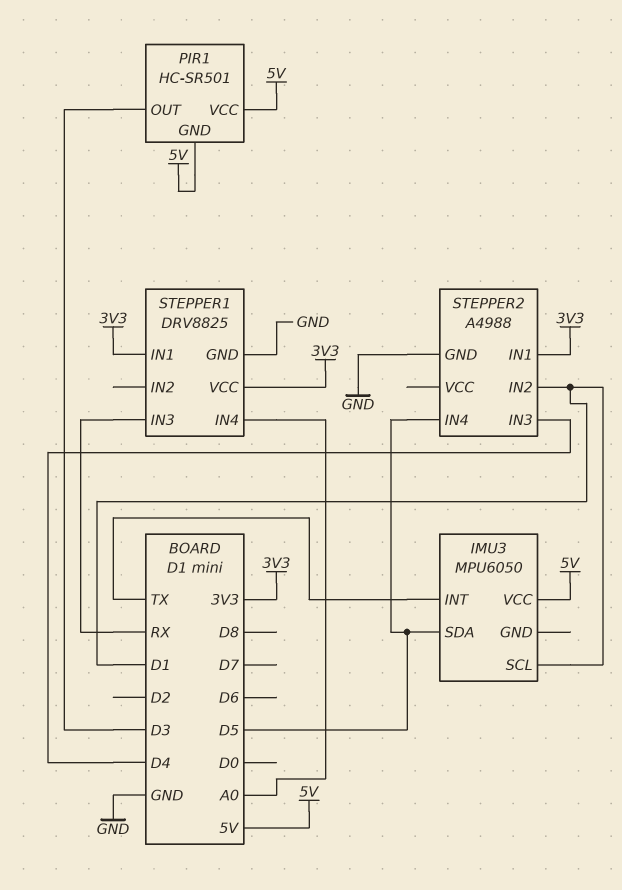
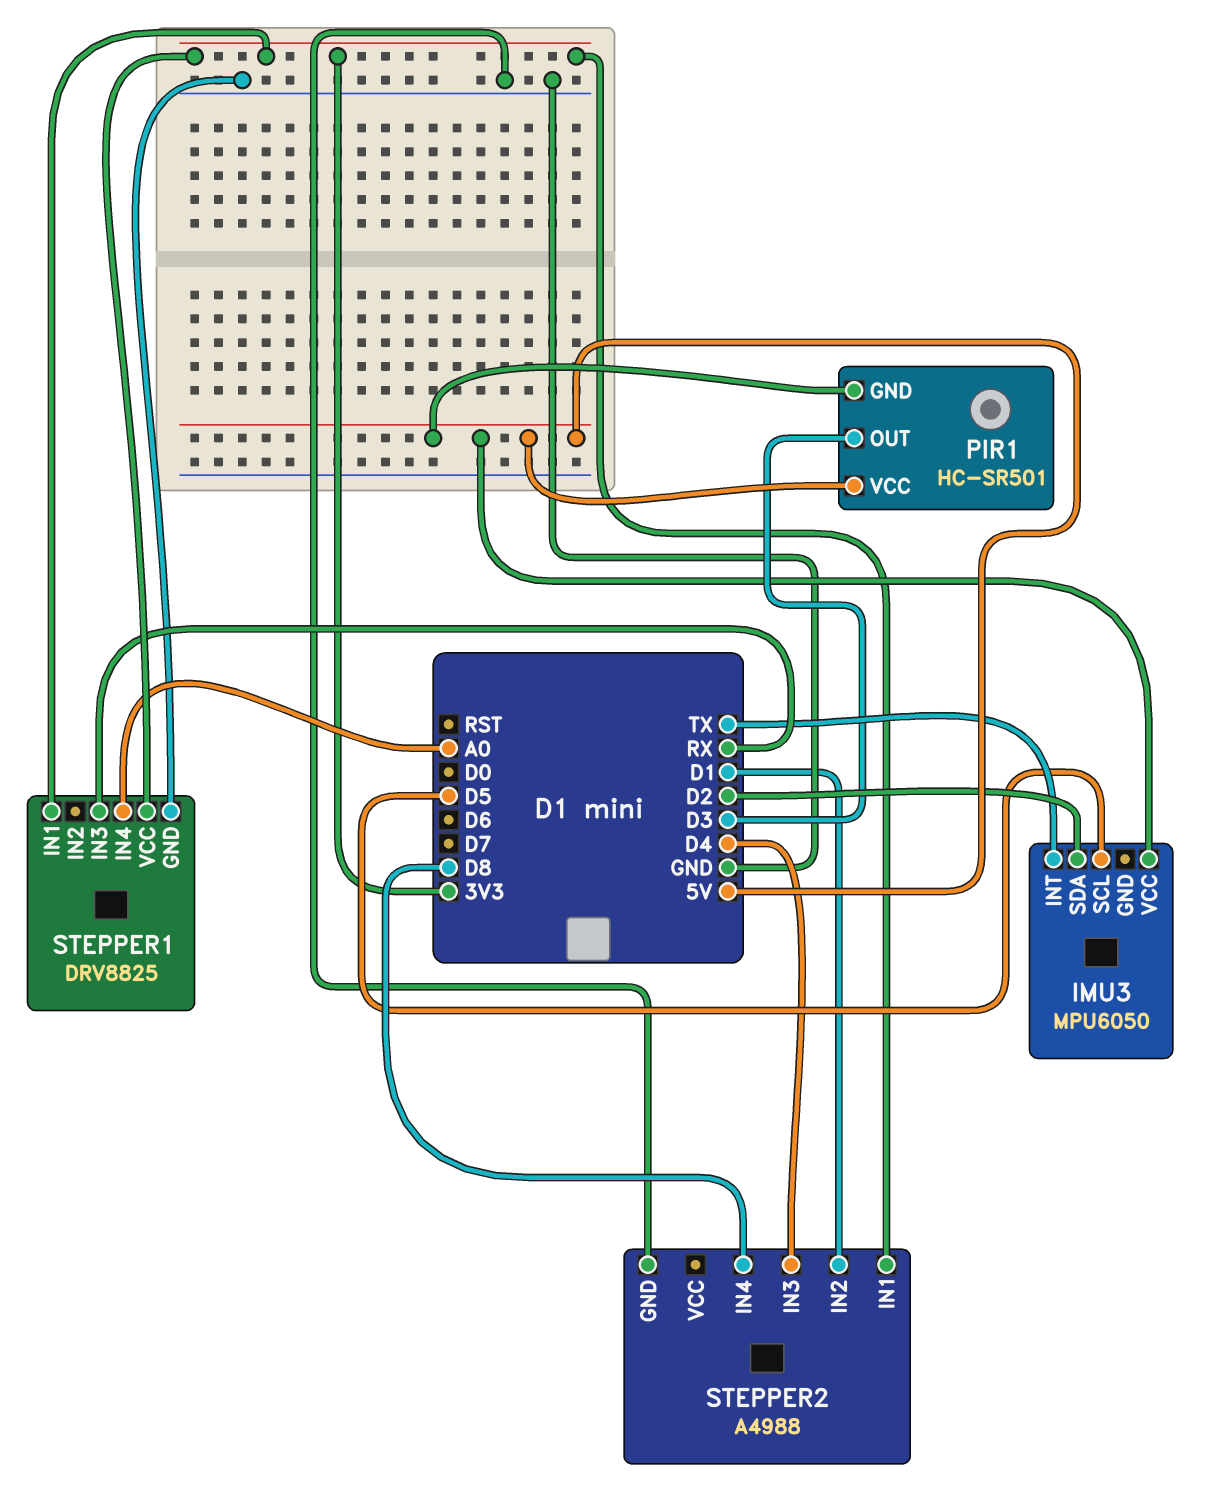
IMU3 pin SCL: D1 -> D5
IMU3 pin SDA: D5 -> D2
STEPPER2 pin IN4: D5 -> D8

